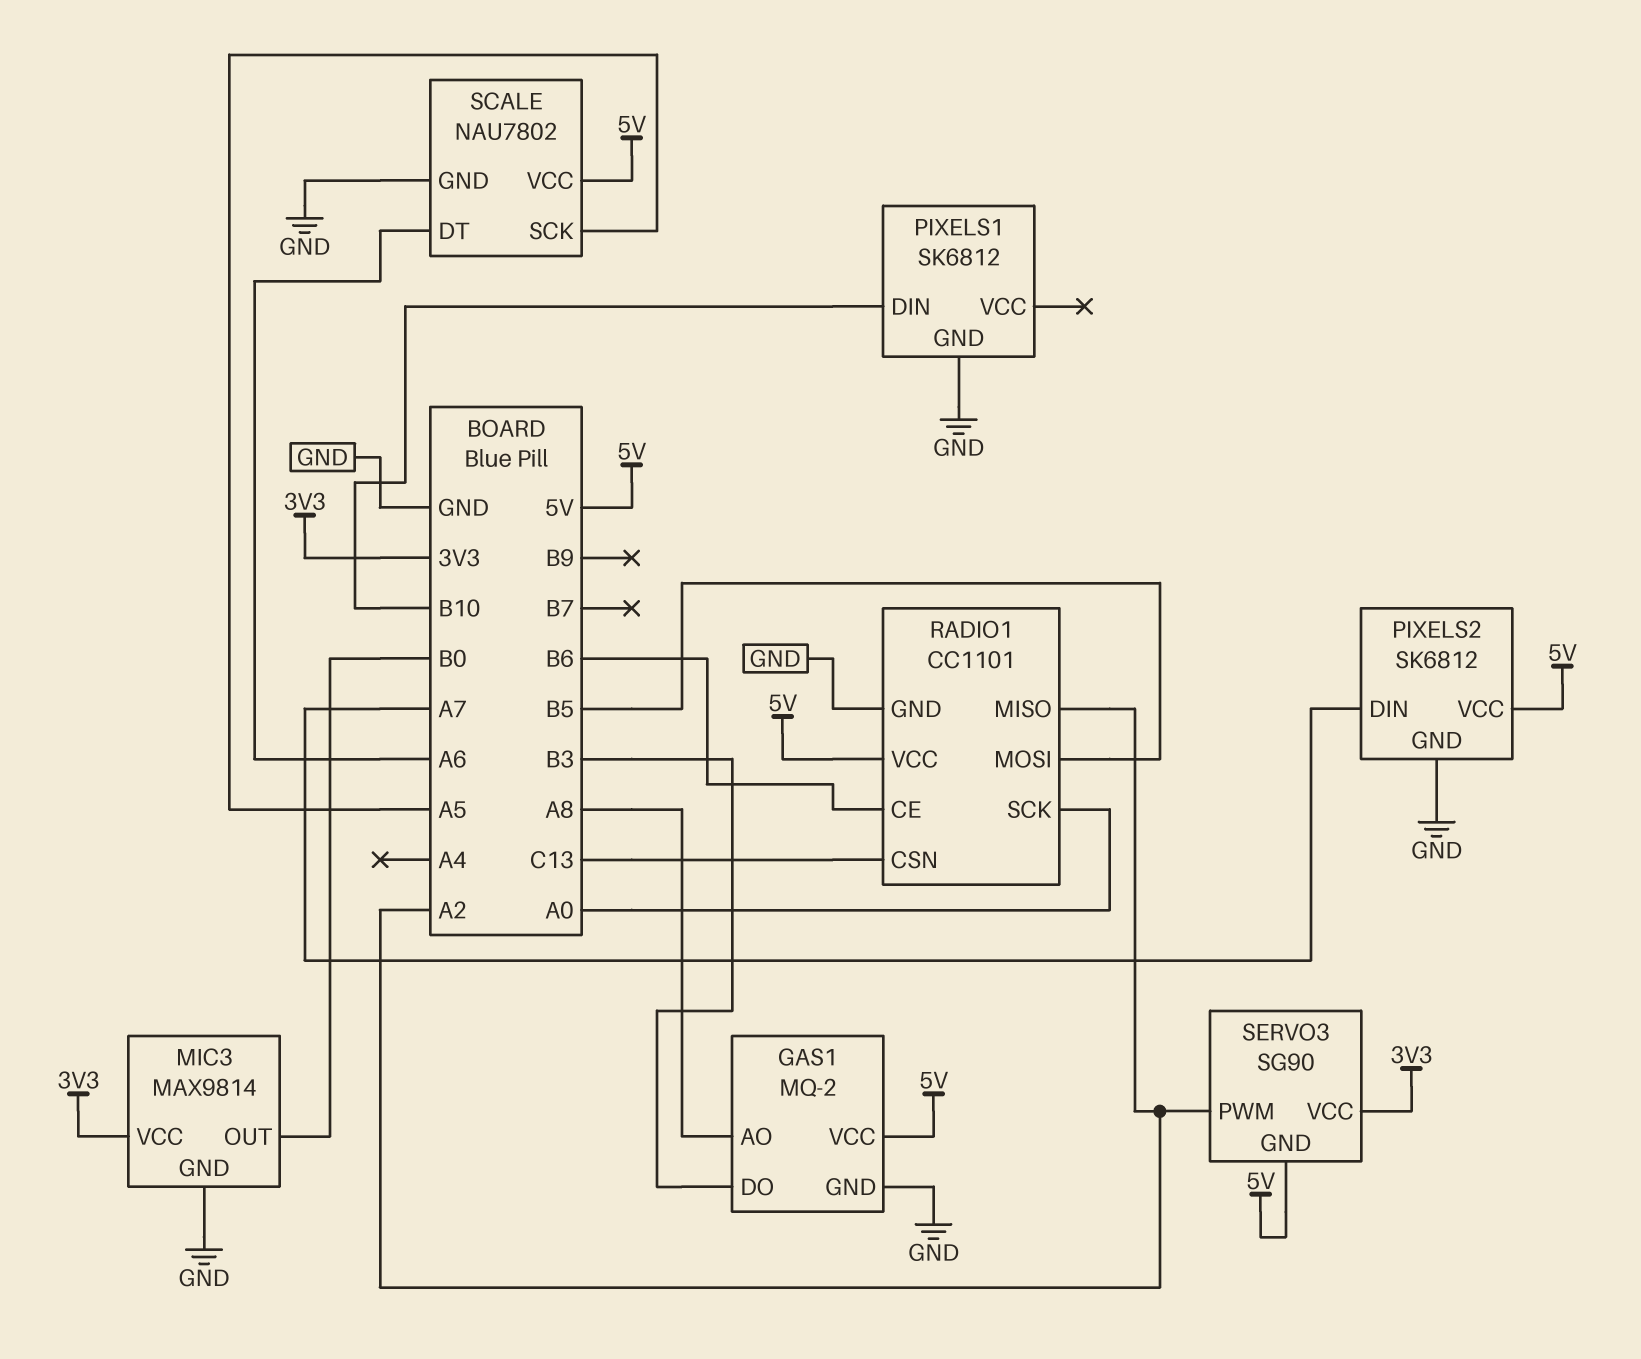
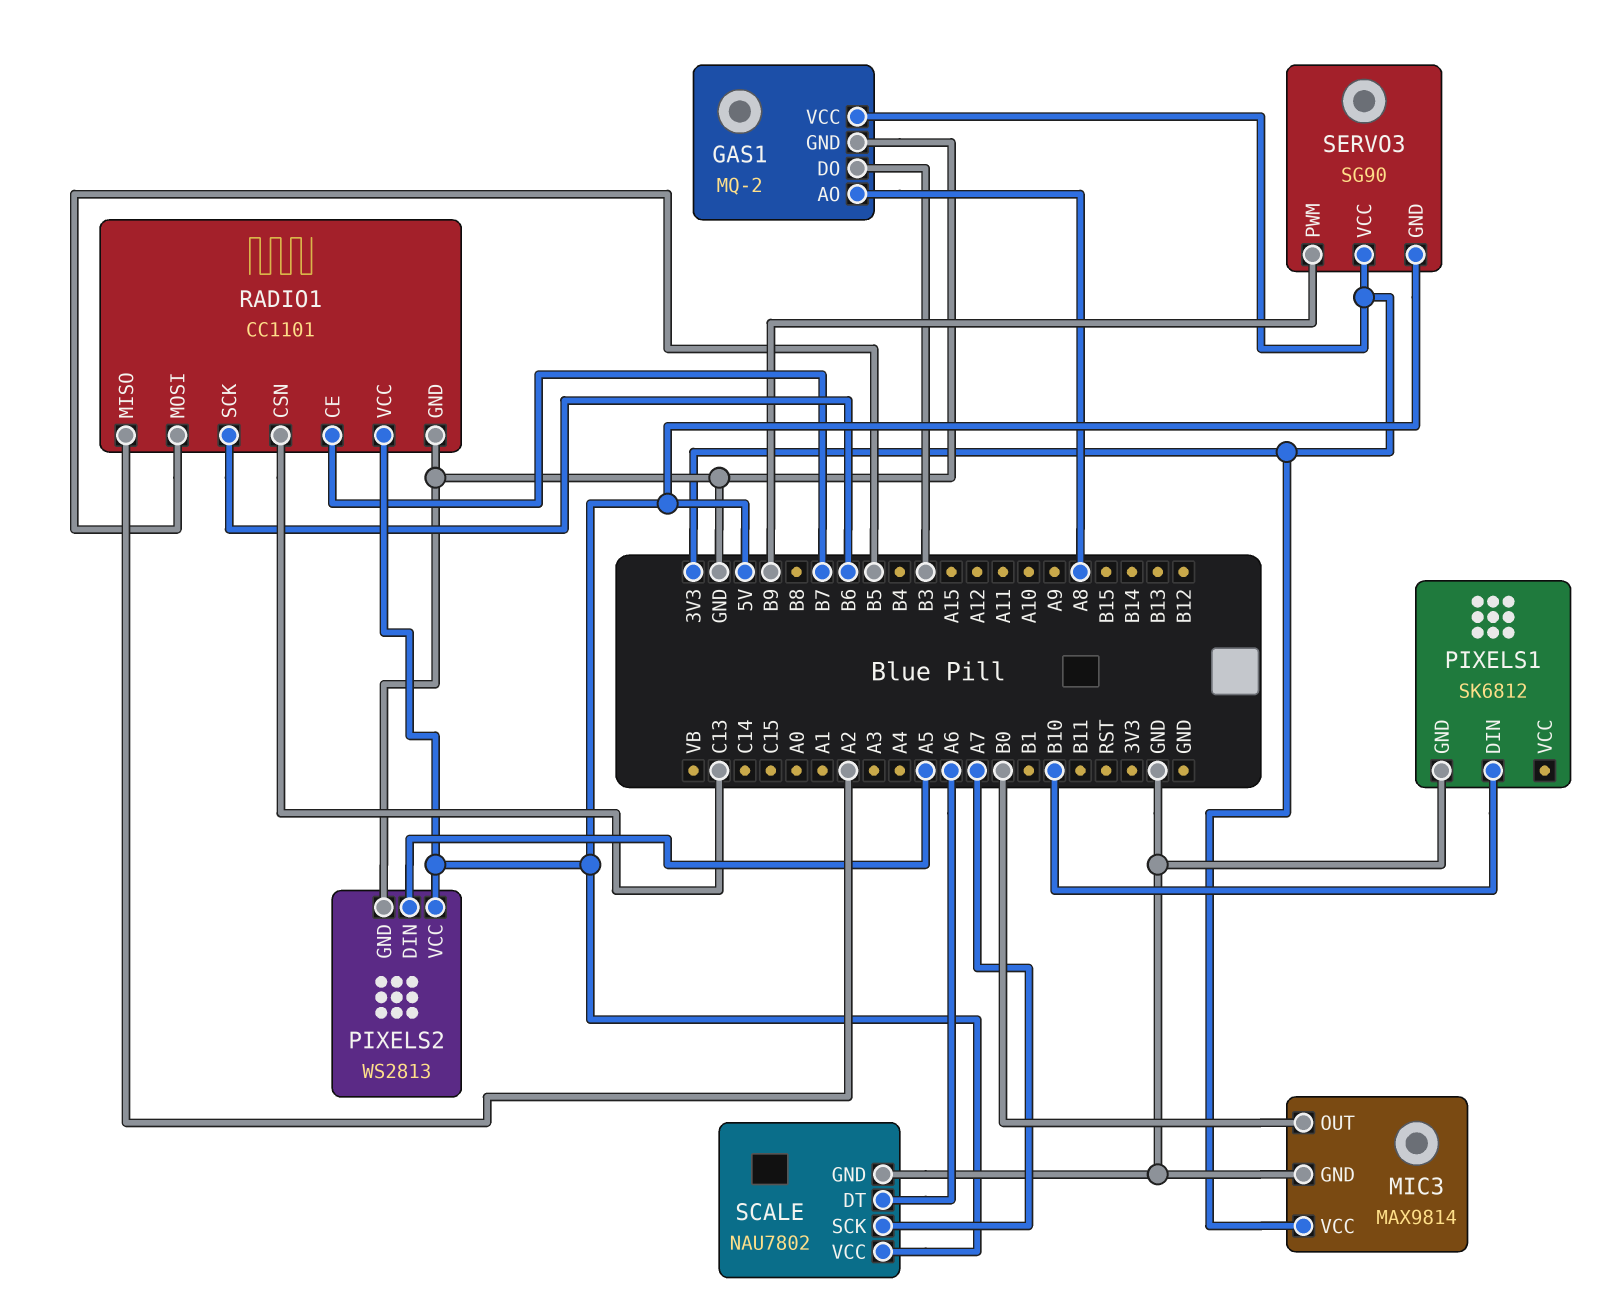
GAS1 pin VCC: 5V -> 3V3
PIXELS2: SK6812 -> WS2813
PIXELS2 pin DIN: A7 -> A5
RADIO1 pin CE: B6 -> B7
RADIO1 pin SCK: A0 -> B6
SCALE pin SCK: A5 -> A7
SERVO3 pin PWM: A2 -> B9

